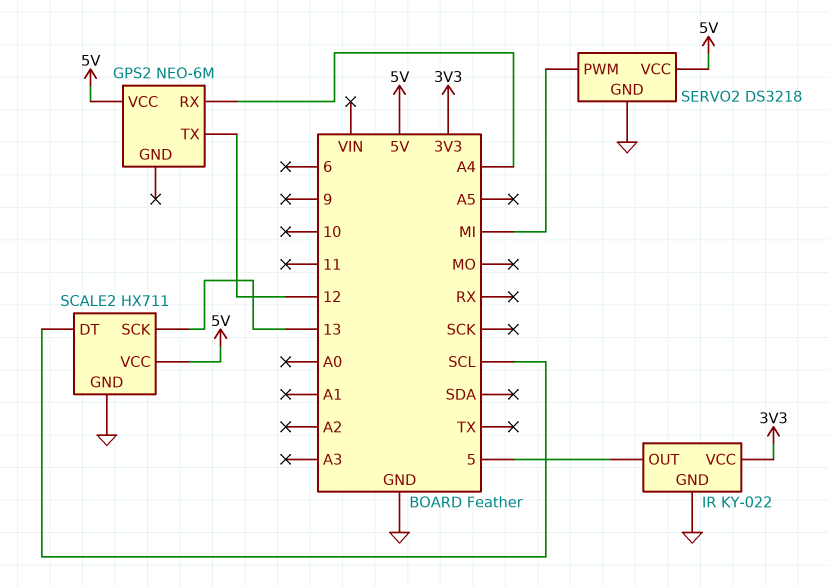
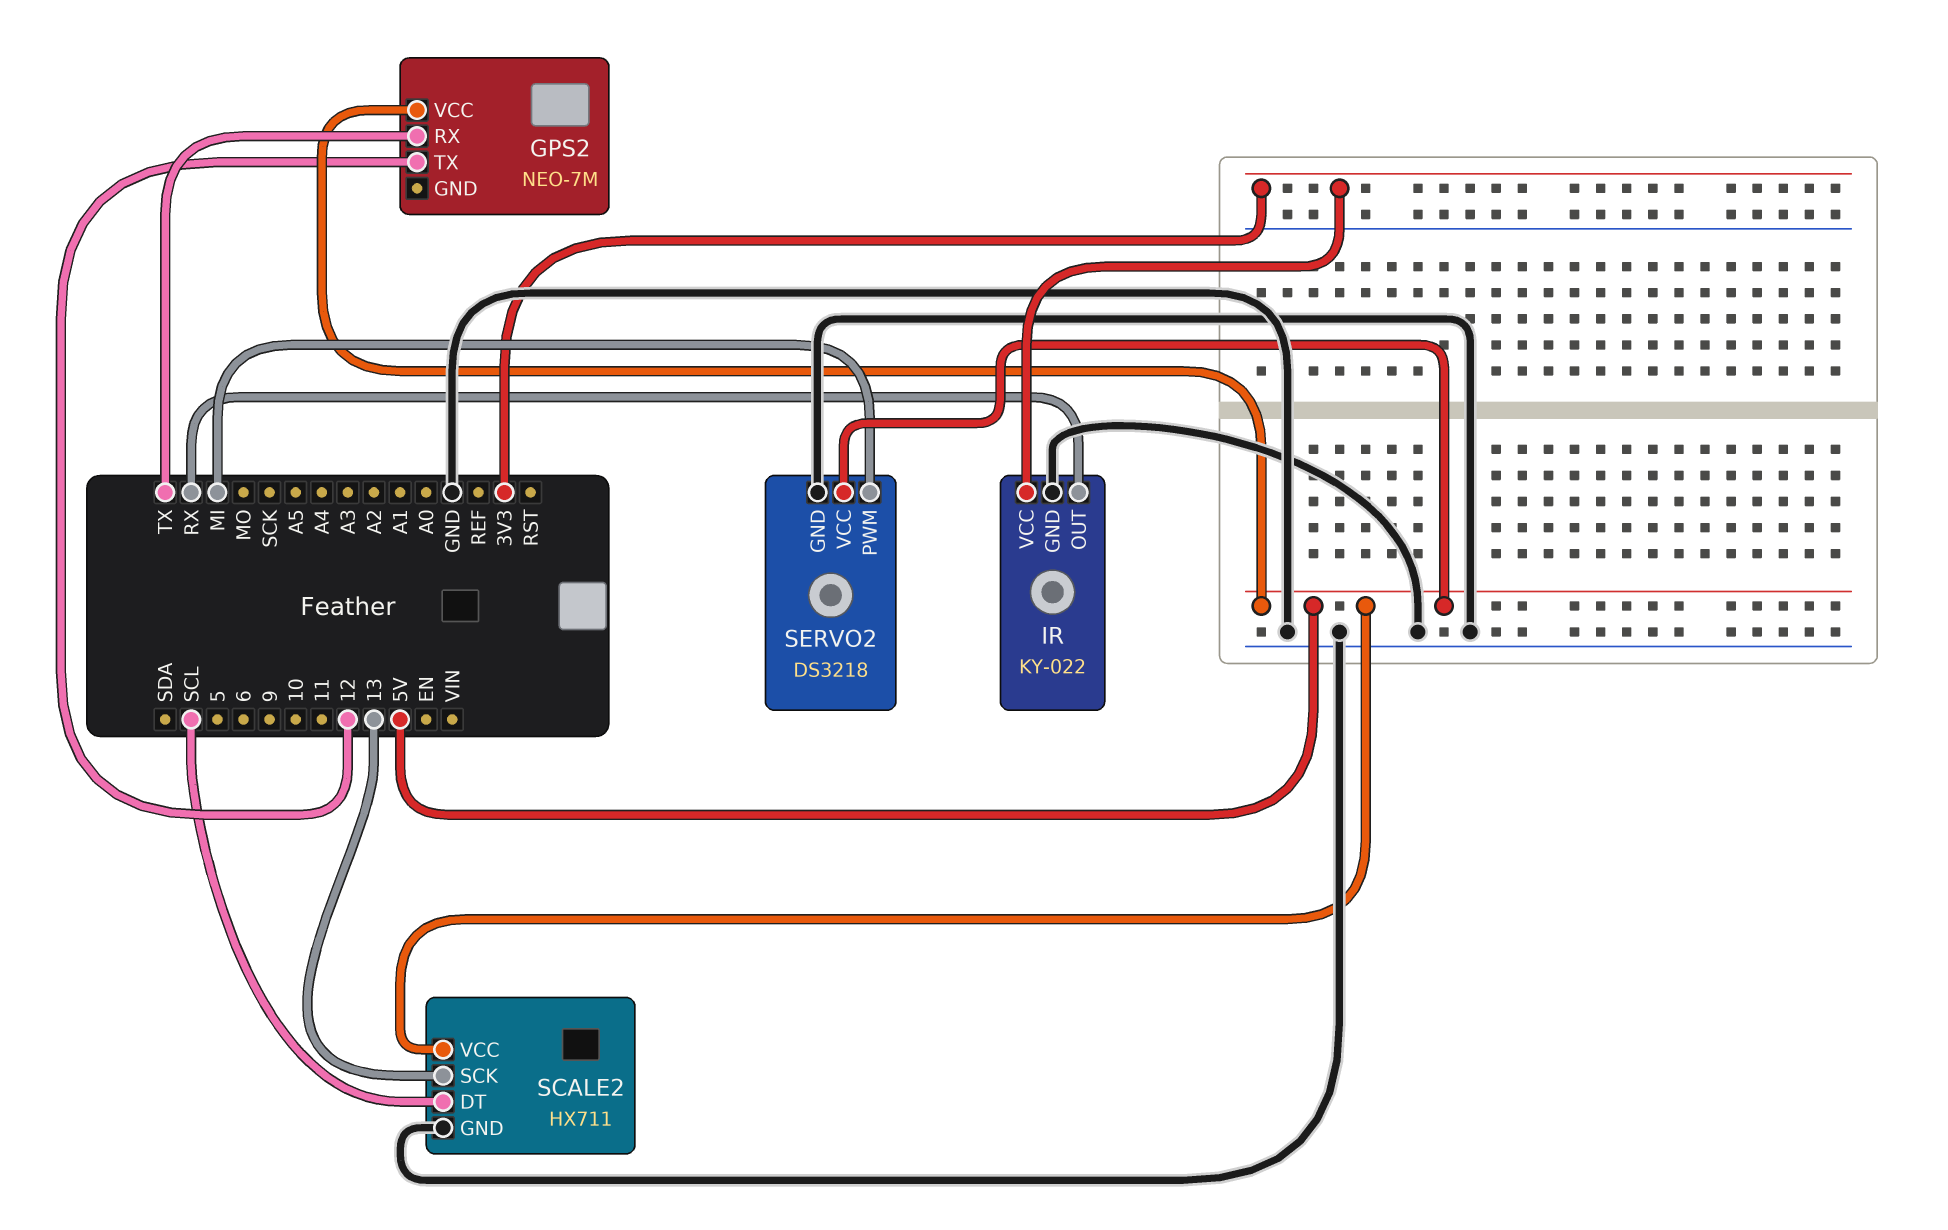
GPS2: NEO-6M -> NEO-7M
GPS2 pin RX: A4 -> TX
IR pin OUT: 5 -> RX

